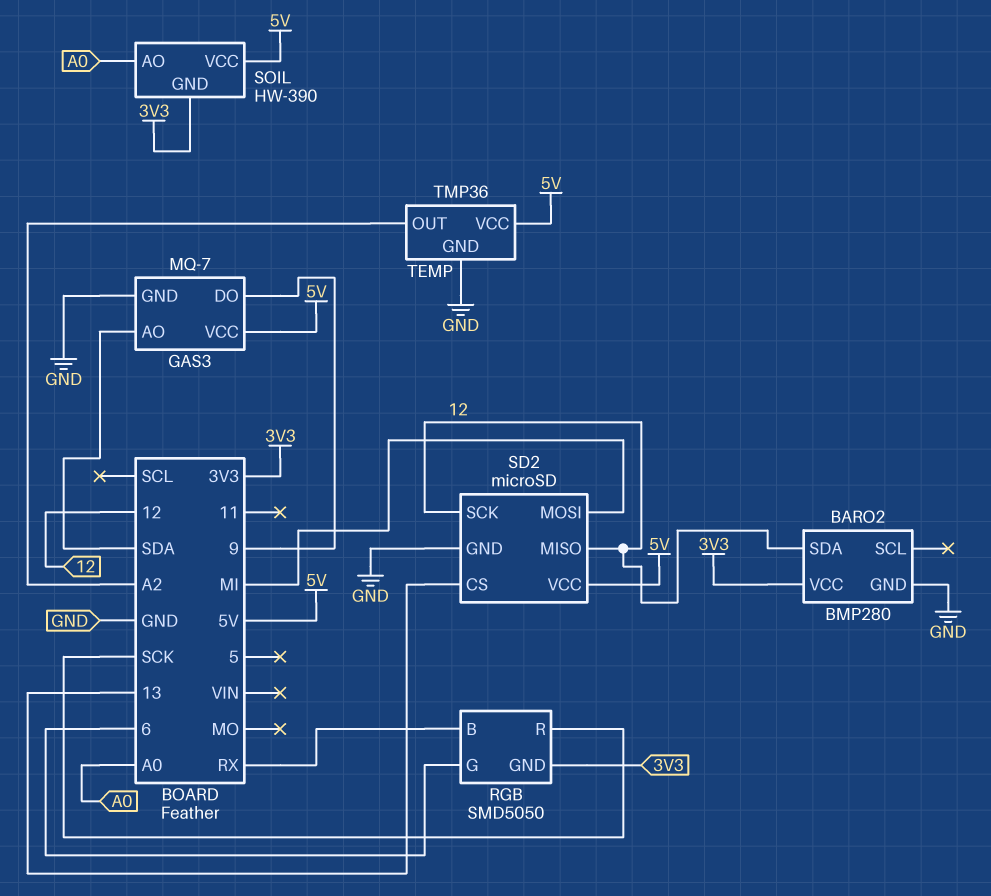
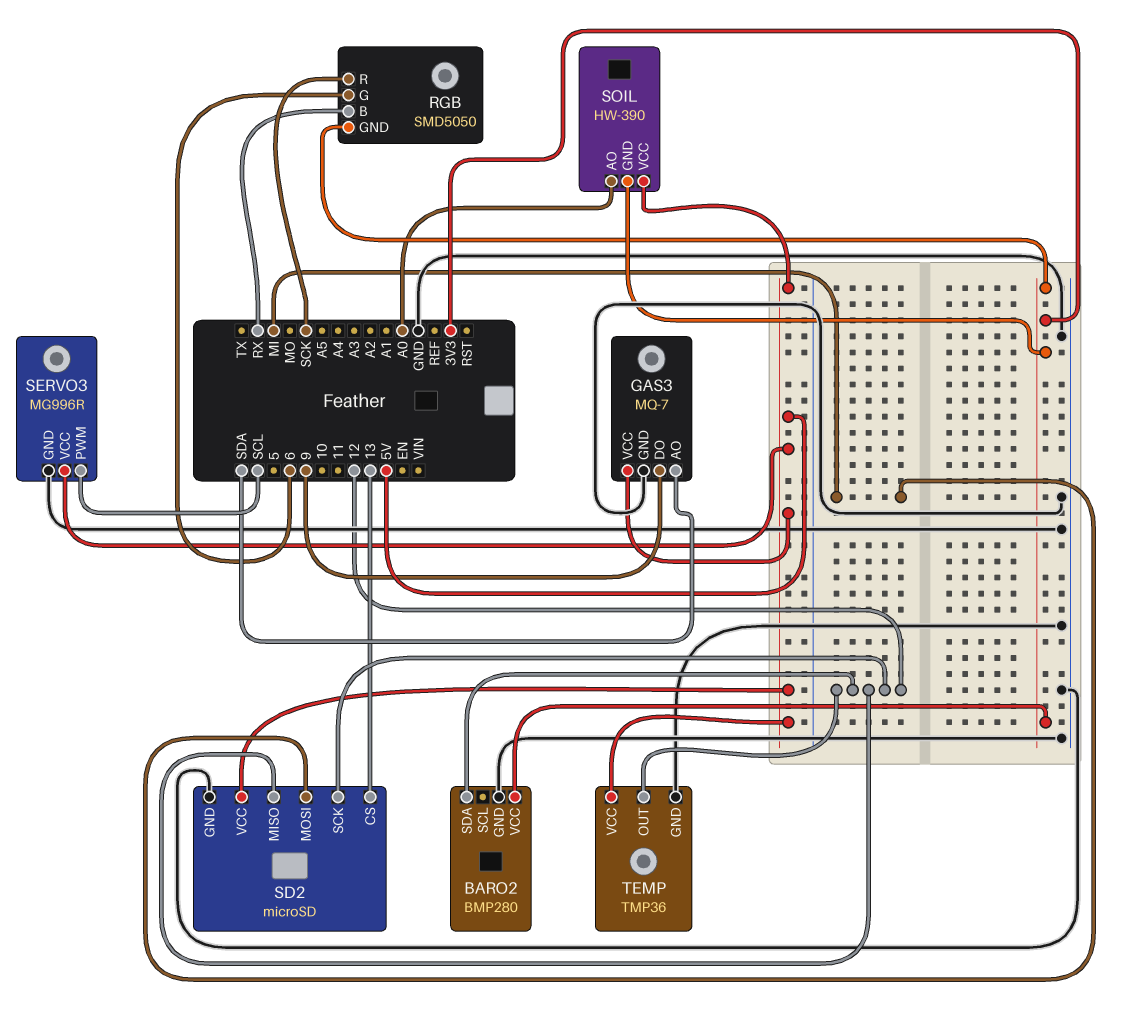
SERVO3: none -> MG996R
SERVO3 pin GND: none -> GND
SERVO3 pin PWM: none -> SCL
SERVO3 pin VCC: none -> 5V
TEMP pin OUT: A2 -> 12

